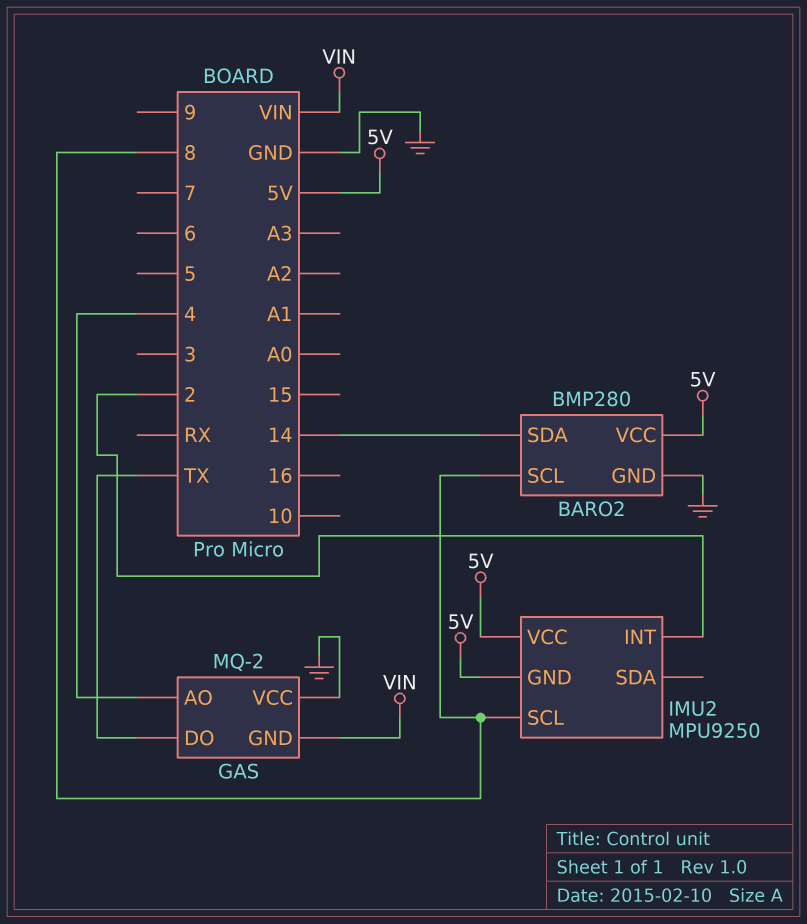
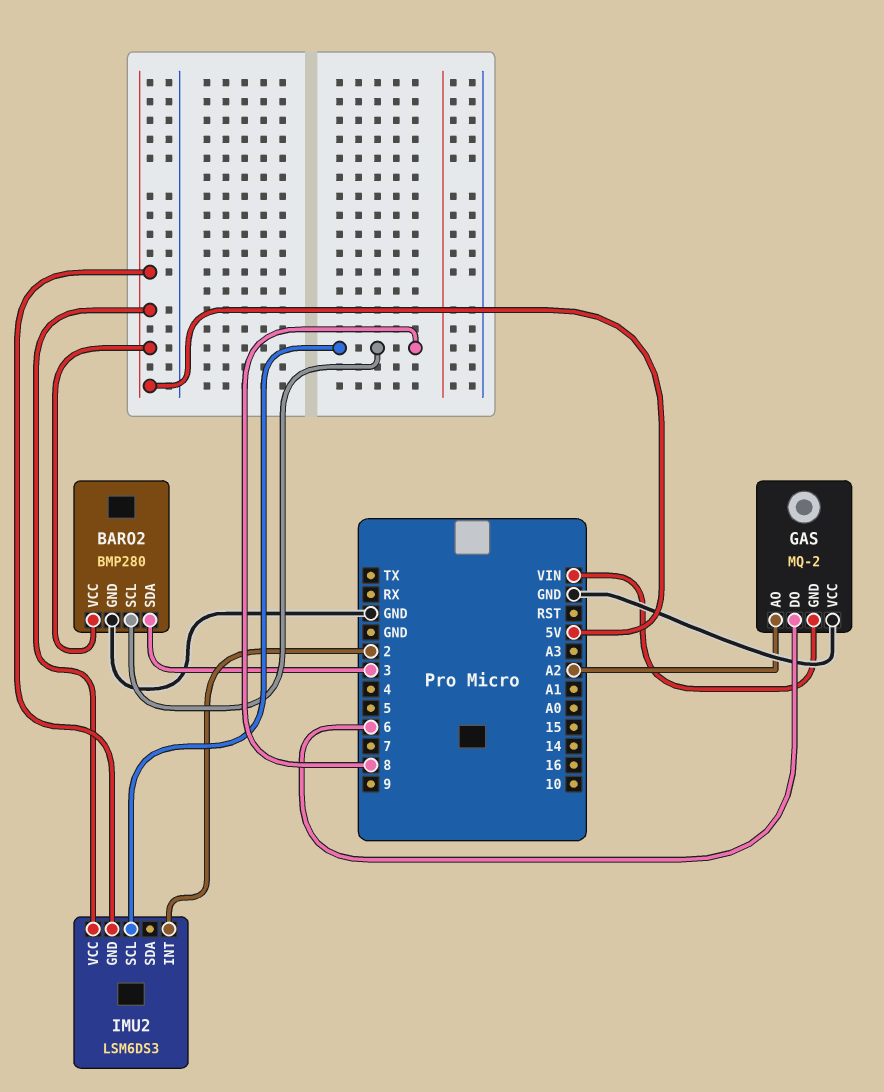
BARO2 pin SDA: 14 -> 3
GAS pin AO: 4 -> A2
GAS pin DO: TX -> 6
IMU2: MPU9250 -> LSM6DS3

